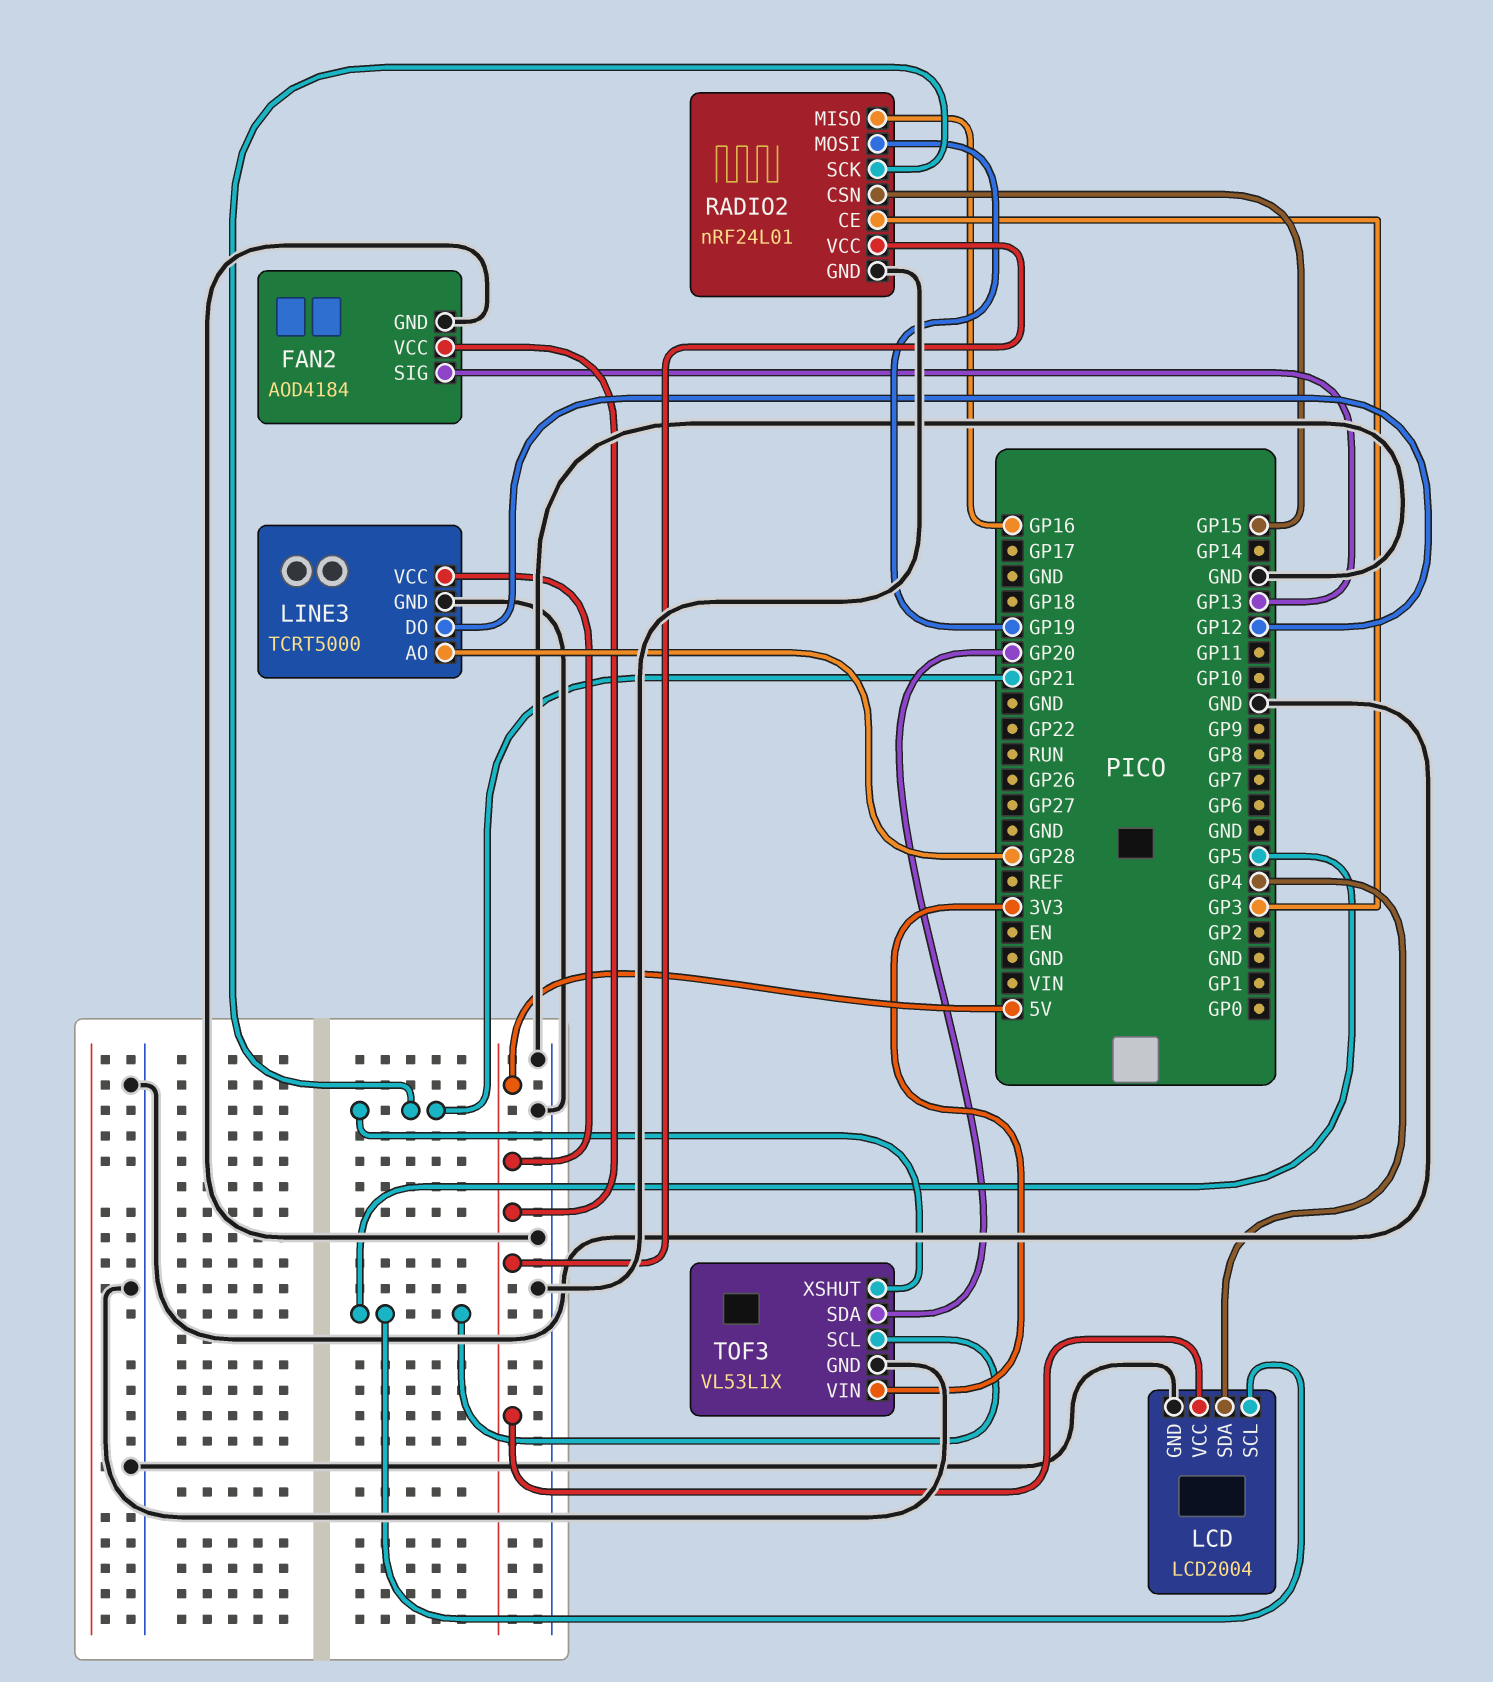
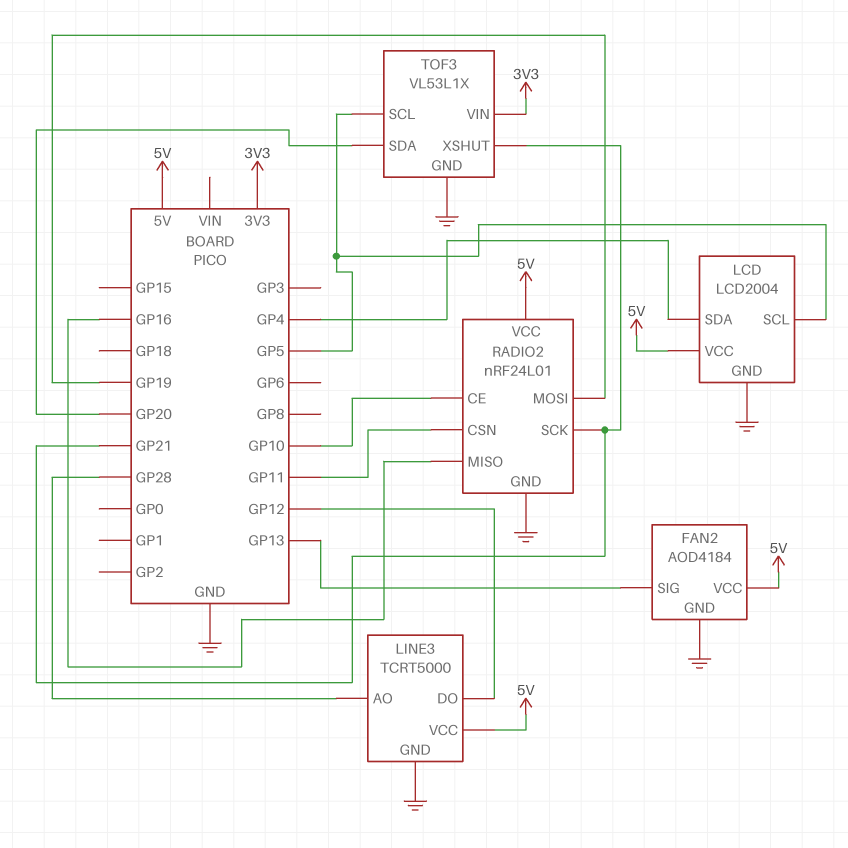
RADIO2 pin CE: GP3 -> GP10
RADIO2 pin CSN: GP15 -> GP11

